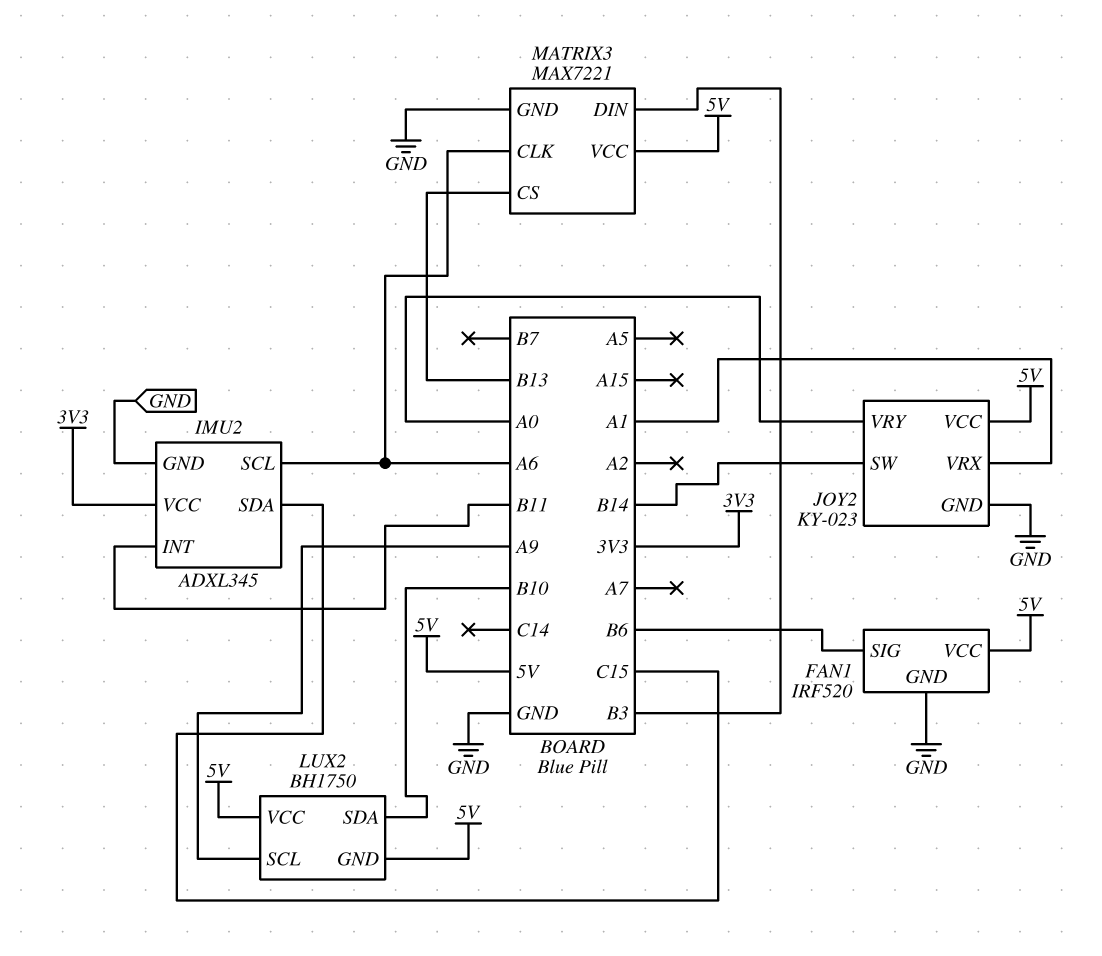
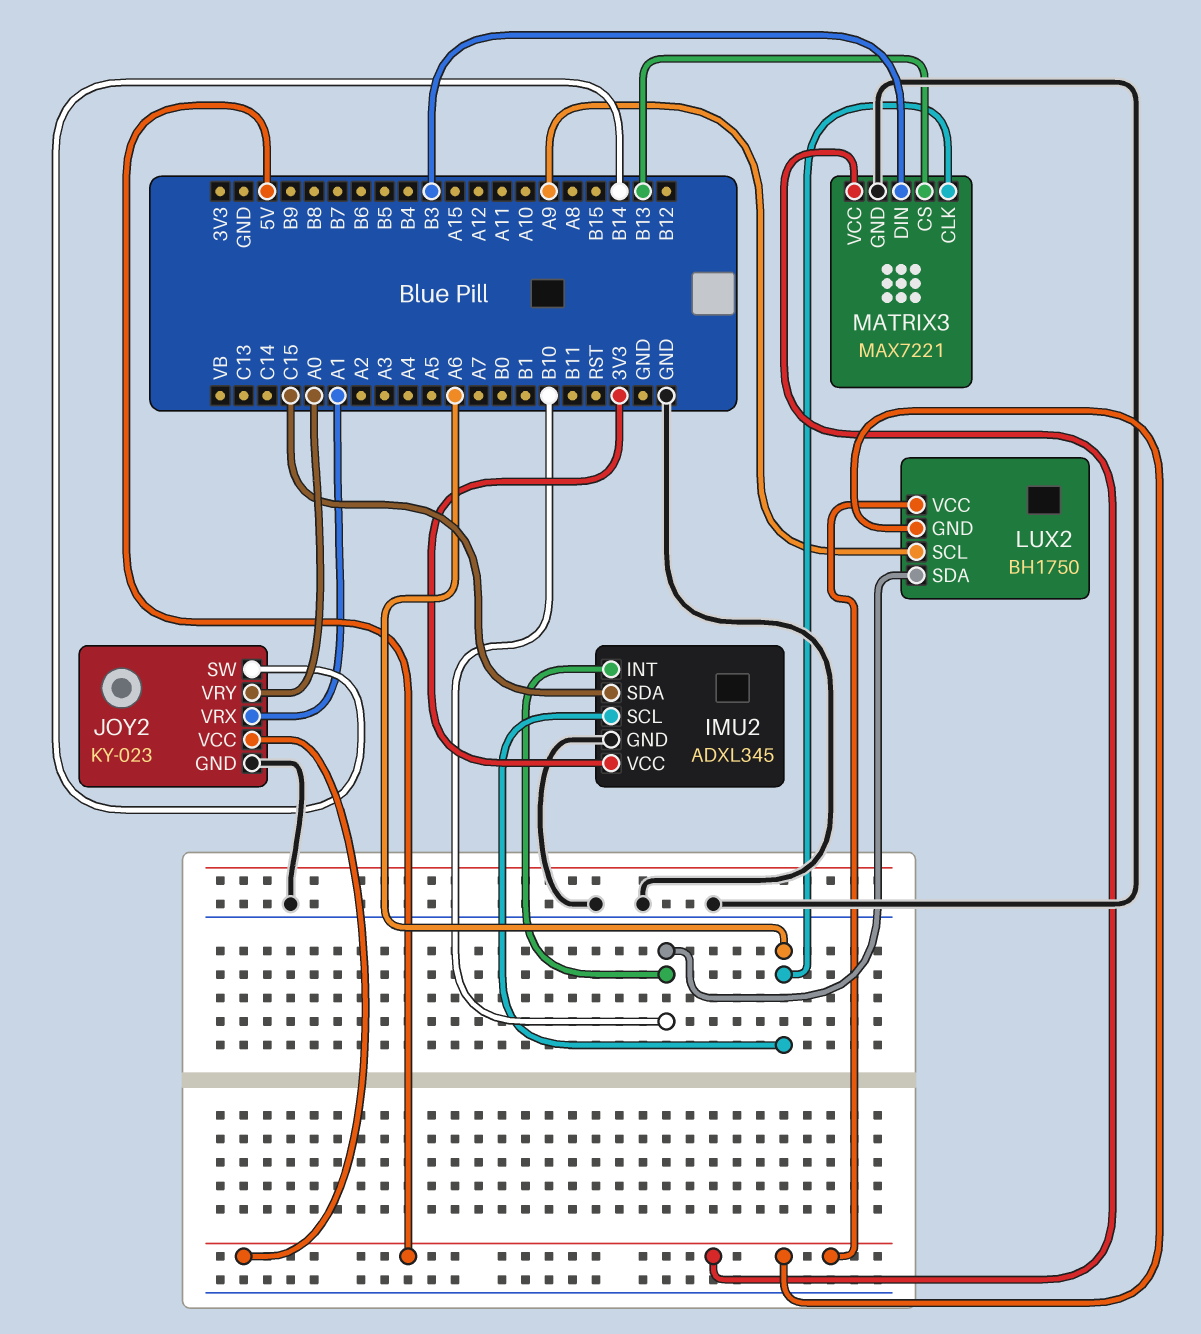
FAN1: IRF520 -> none
FAN1 pin GND: GND -> none
FAN1 pin SIG: B6 -> none
FAN1 pin VCC: 5V -> none
IMU2 pin INT: B11 -> B10

